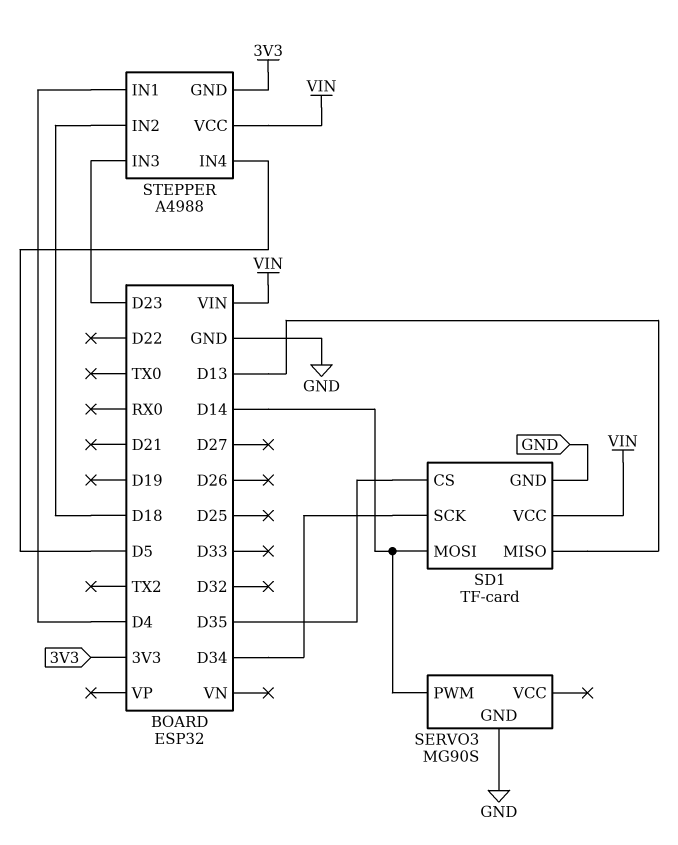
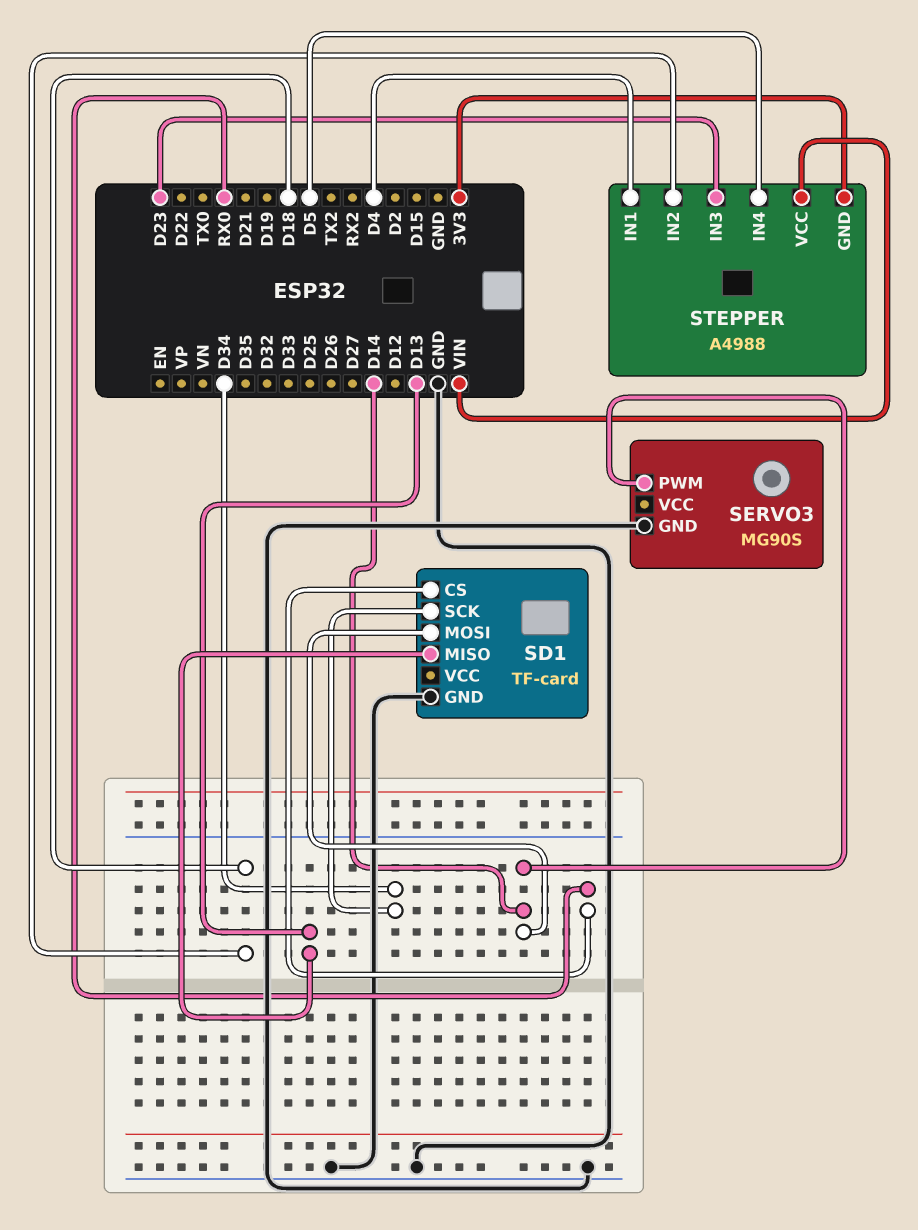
SD1 pin CS: D35 -> RX0
SD1 pin VCC: VIN -> none

